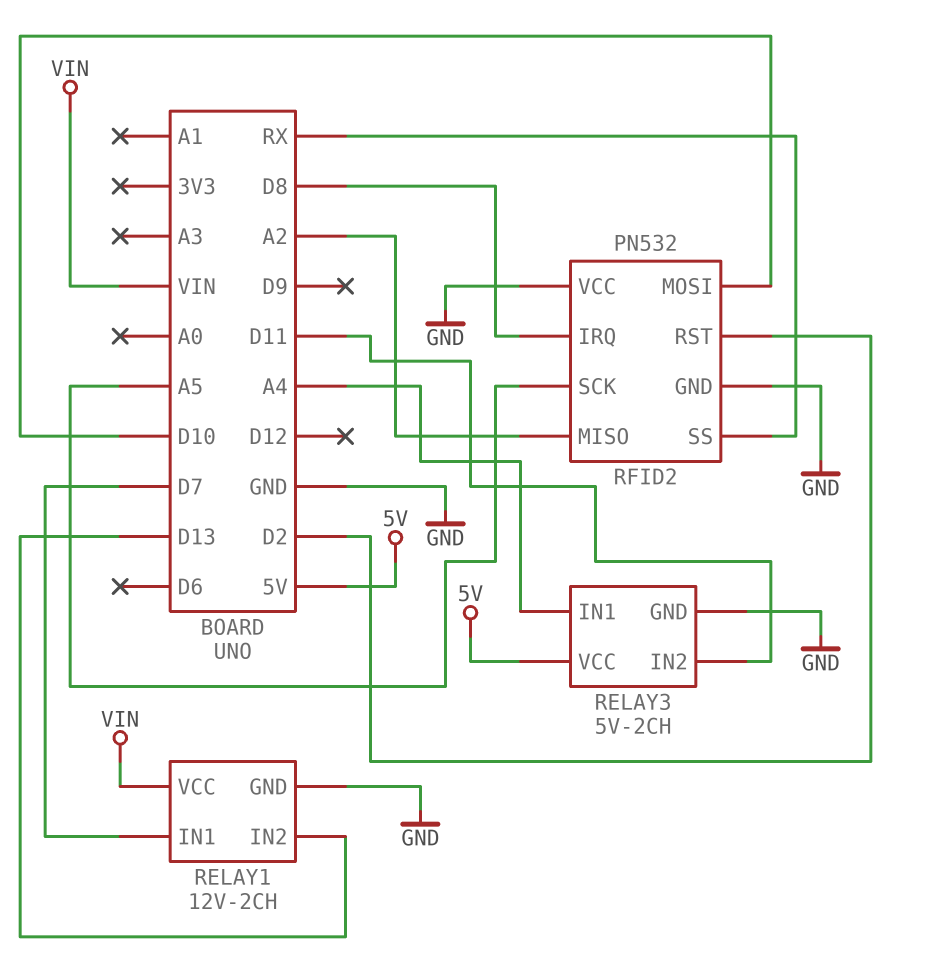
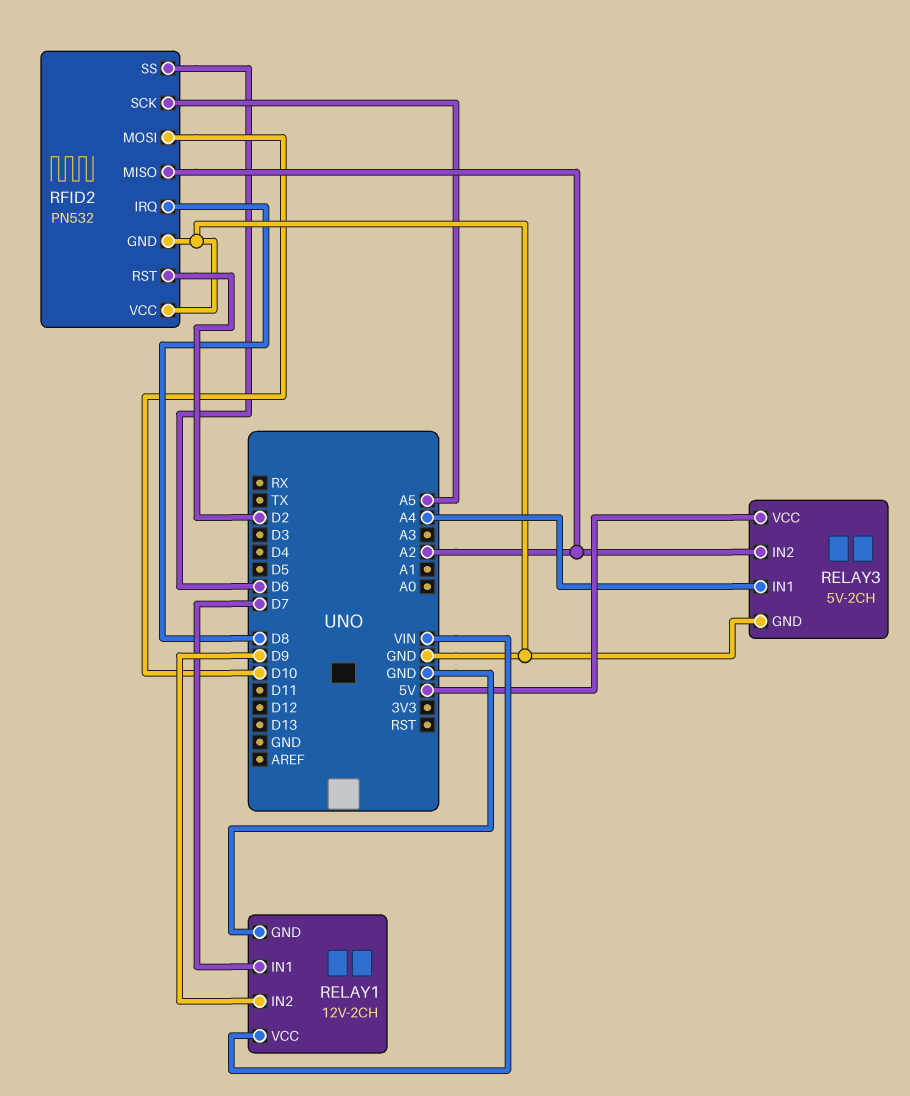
RELAY1 pin IN2: D13 -> D9
RELAY3 pin IN2: D11 -> A2
RFID2 pin SS: RX -> D6

